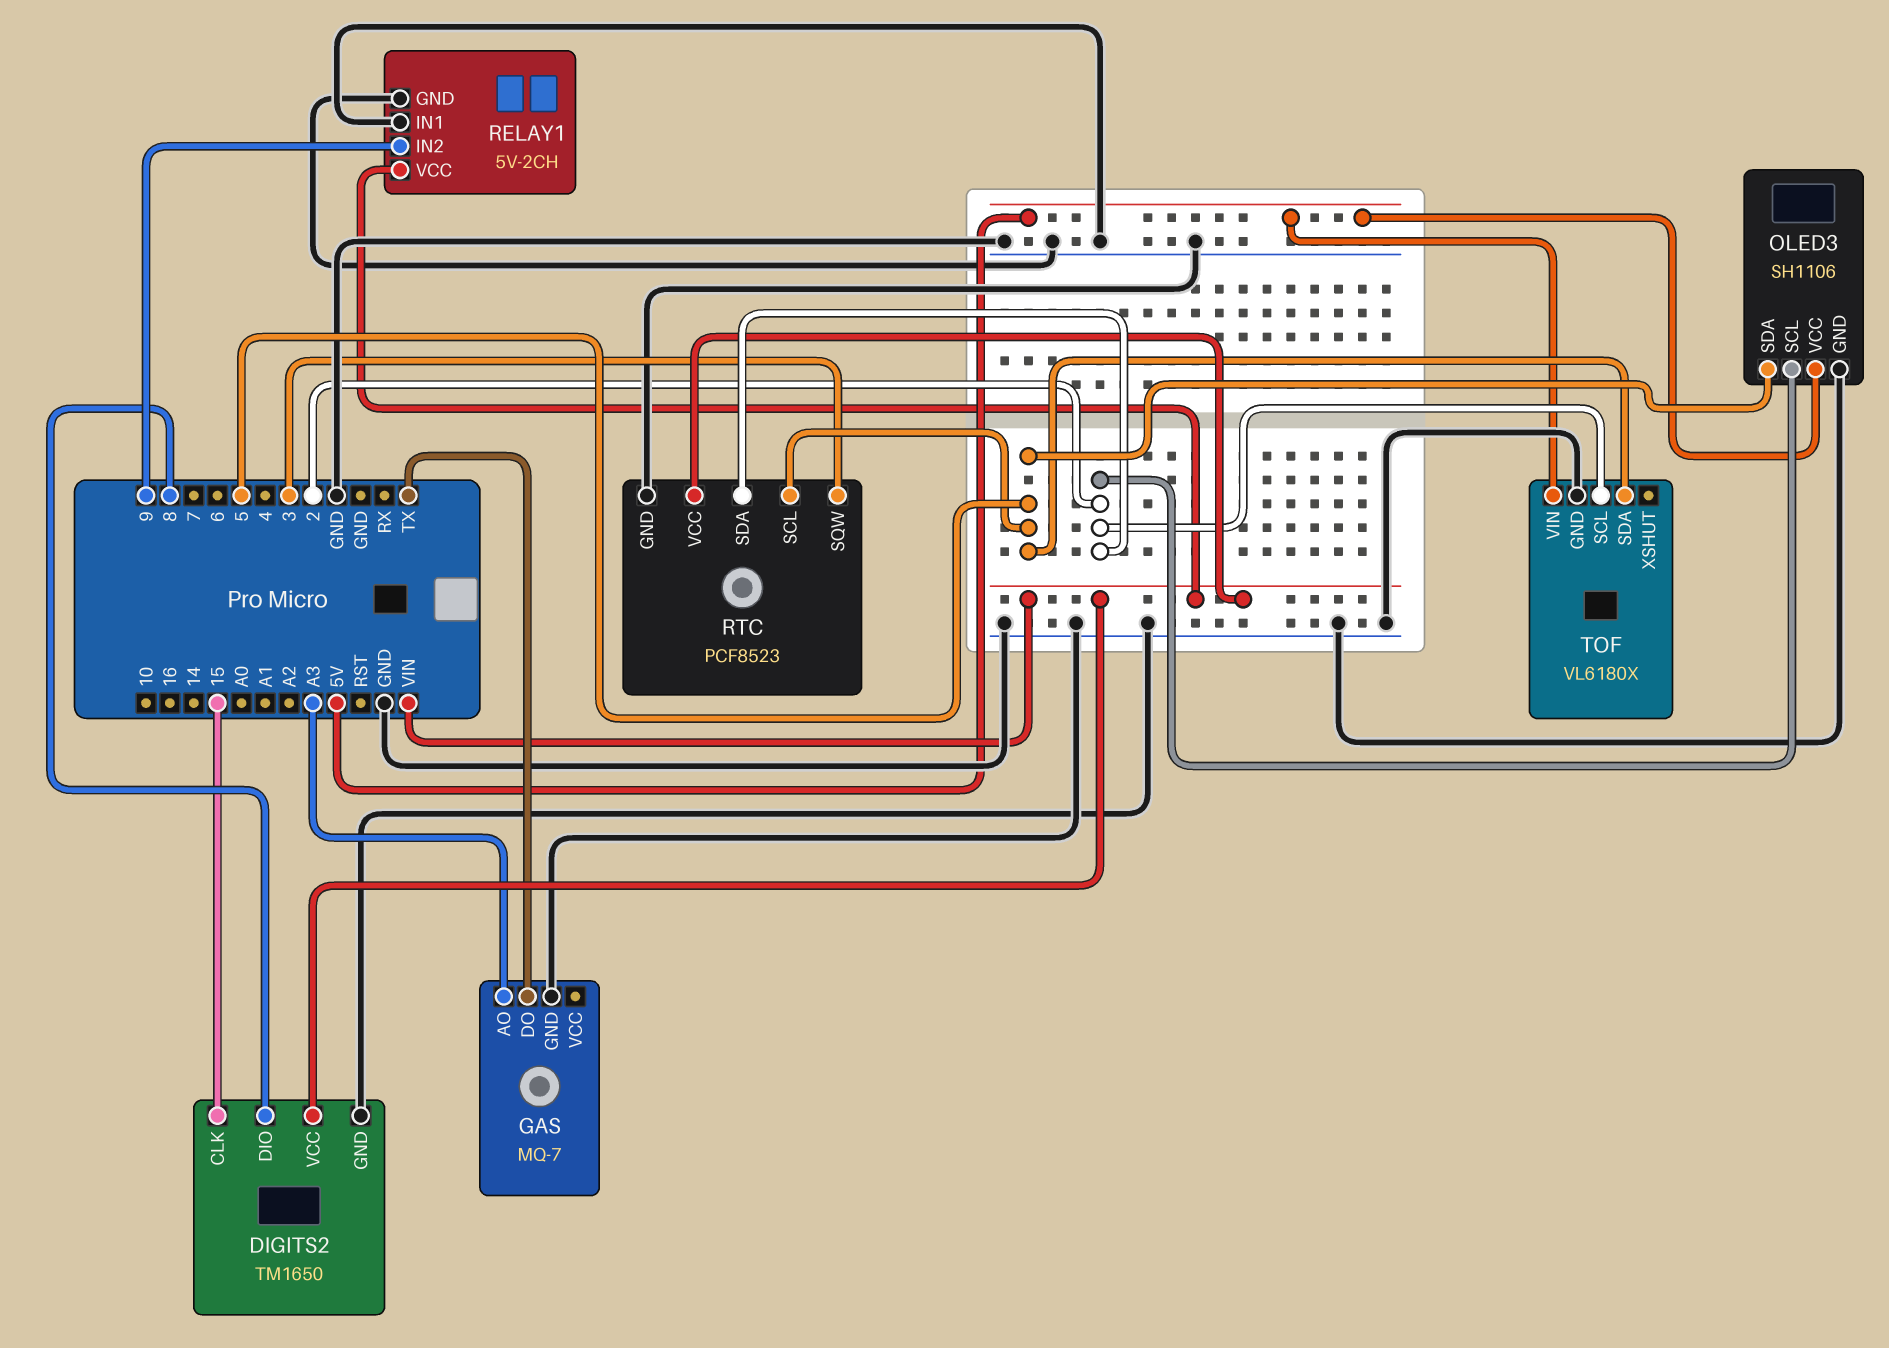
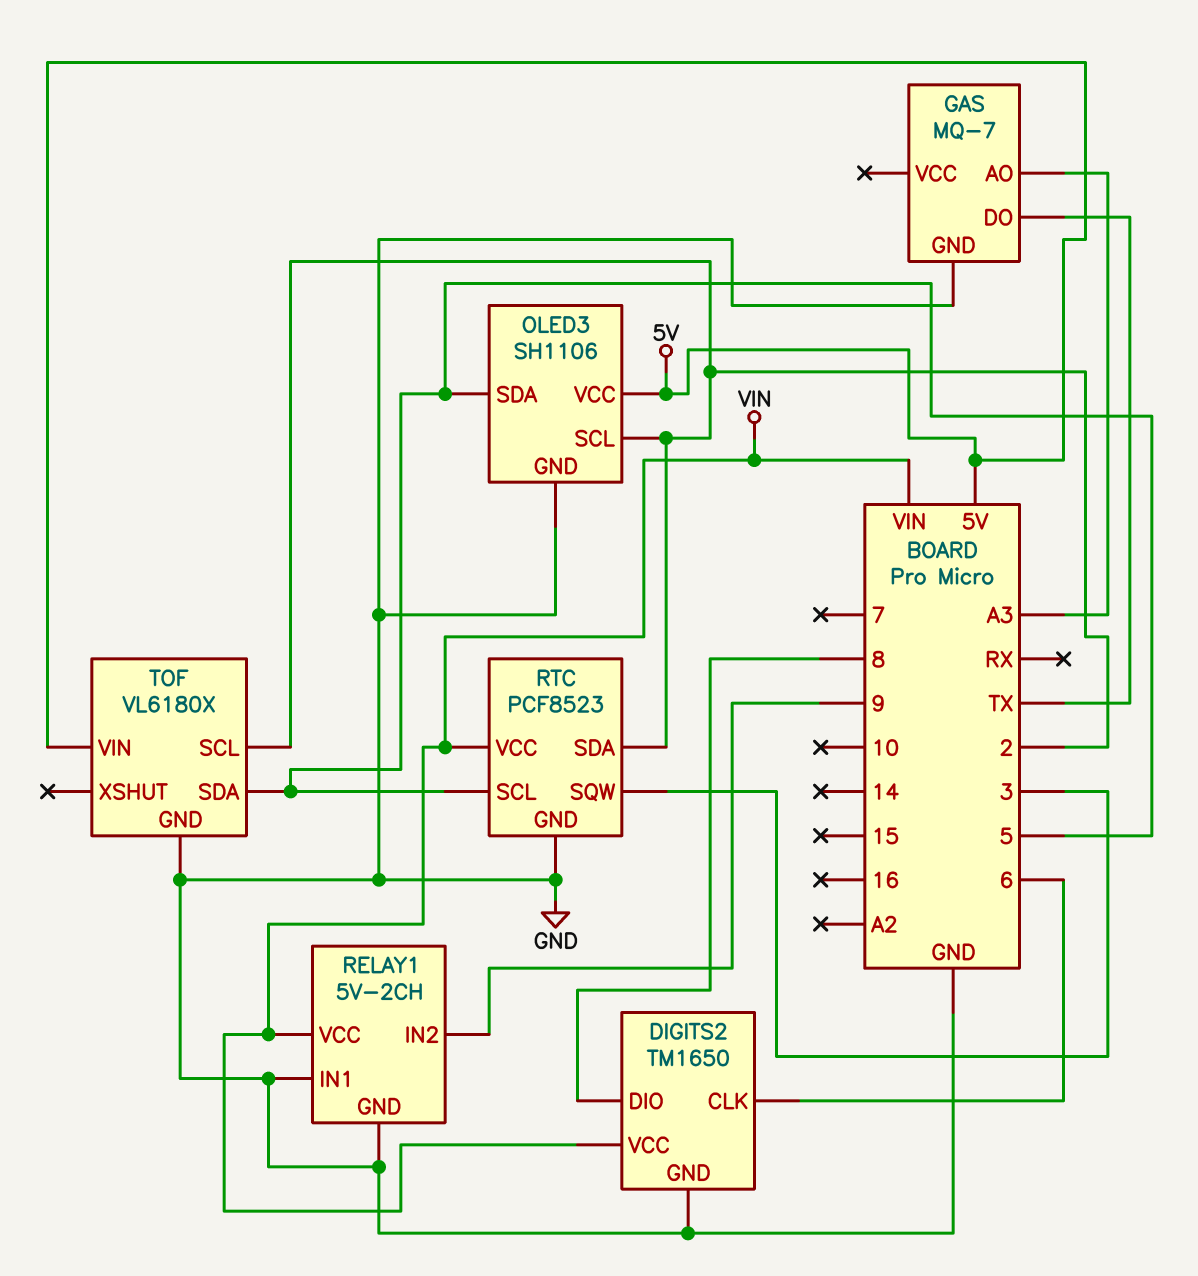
DIGITS2 pin CLK: 15 -> 6

